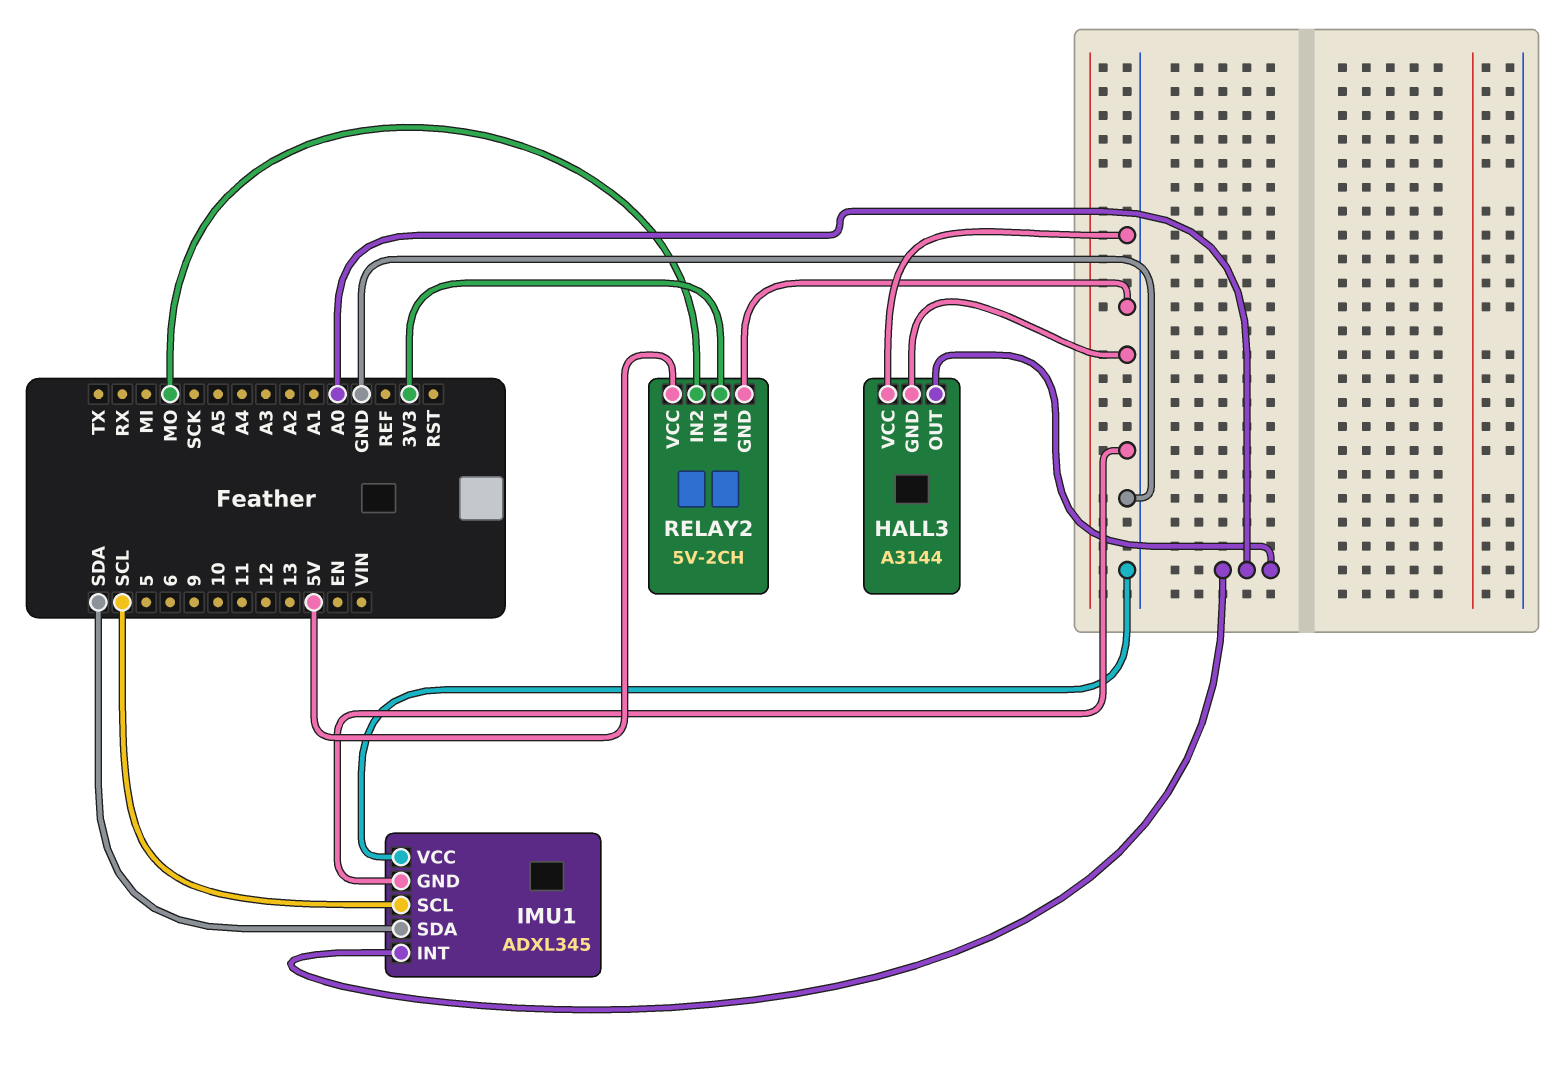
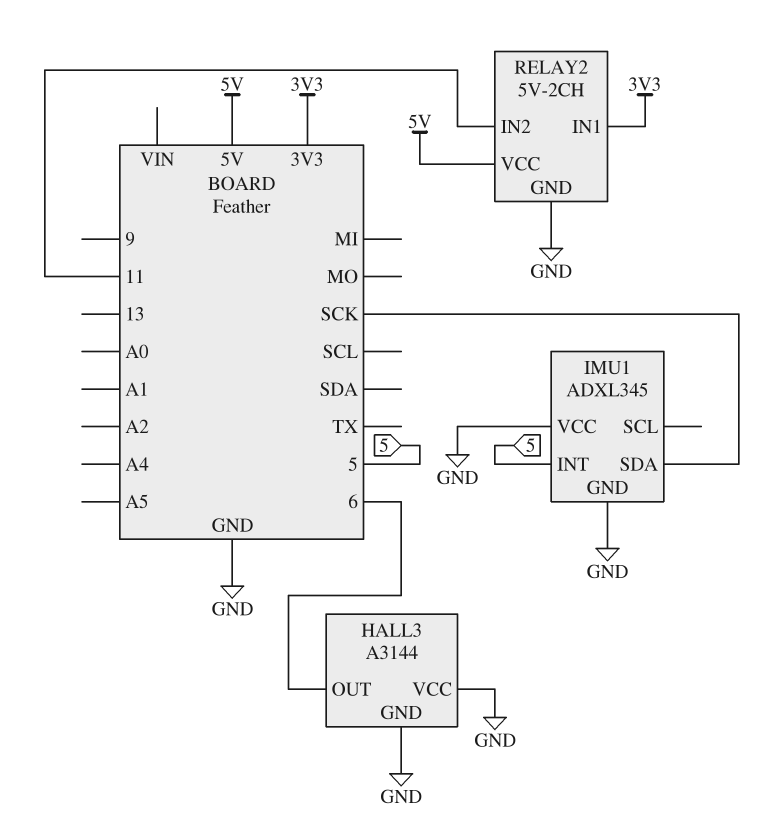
HALL3 pin OUT: A0 -> 6
IMU1 pin INT: A0 -> 5
IMU1 pin SCL: SCL -> none
IMU1 pin SDA: SDA -> SCK
RELAY2 pin IN2: MO -> 11

